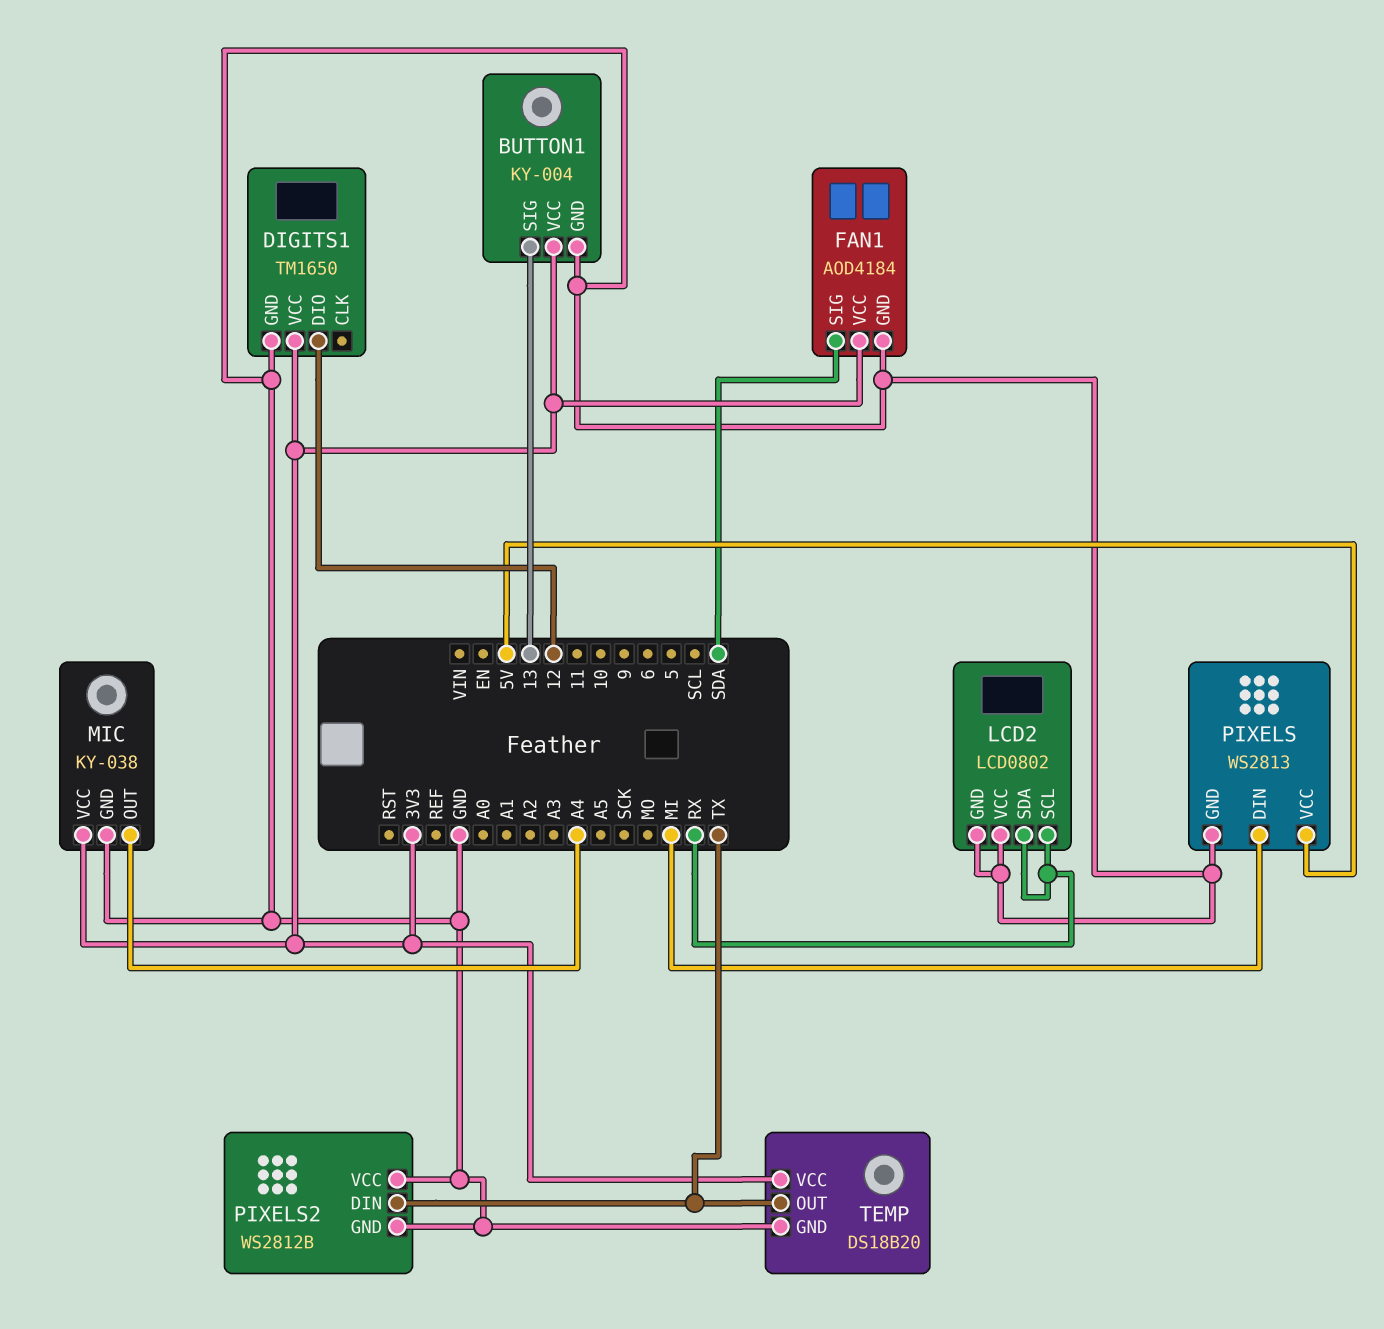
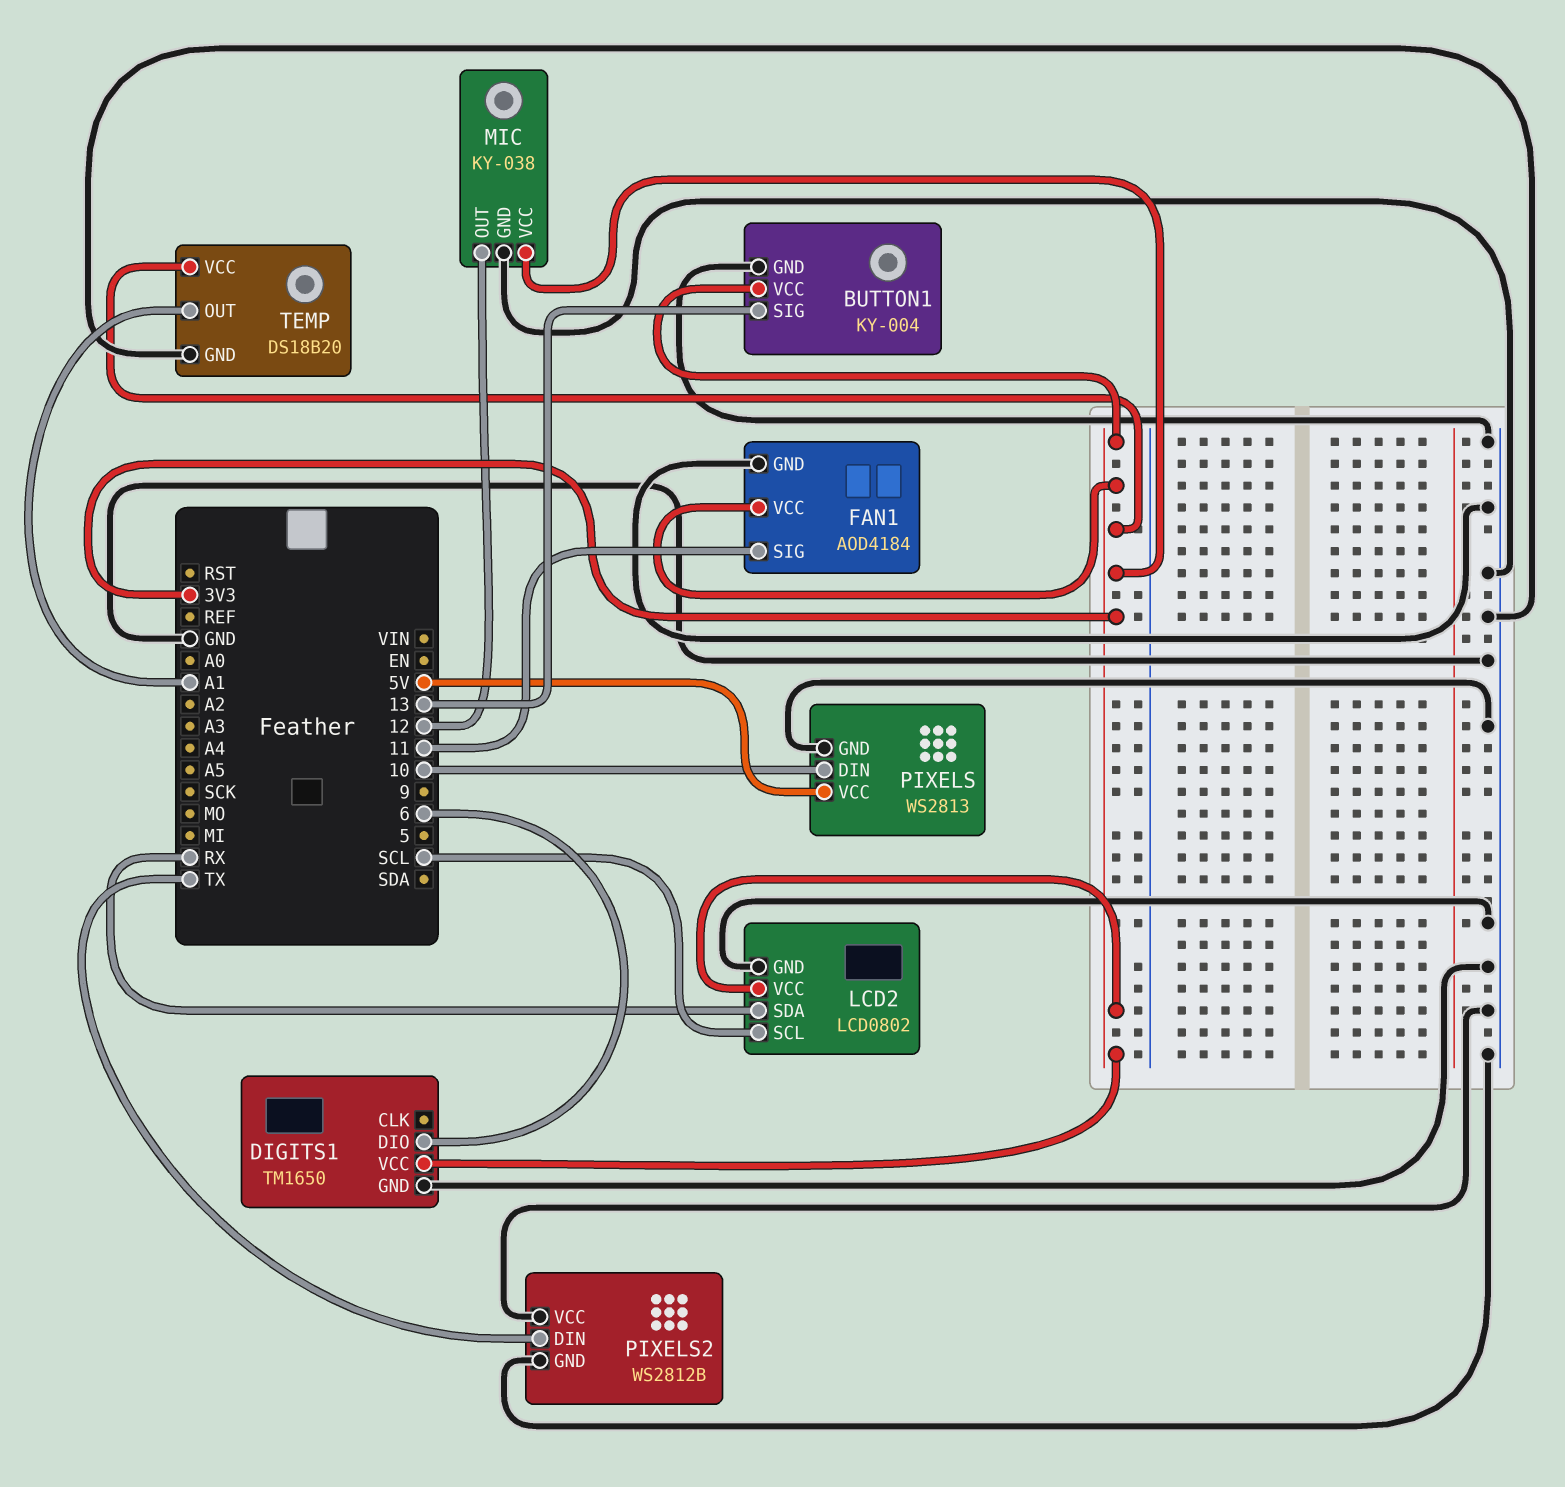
DIGITS1 pin DIO: 12 -> 6
FAN1 pin SIG: SDA -> 11
LCD2 pin SCL: RX -> SCL
LCD2 pin VCC: GND -> 3V3
MIC pin OUT: A4 -> 12
PIXELS pin DIN: MI -> 10
TEMP pin OUT: TX -> A1

